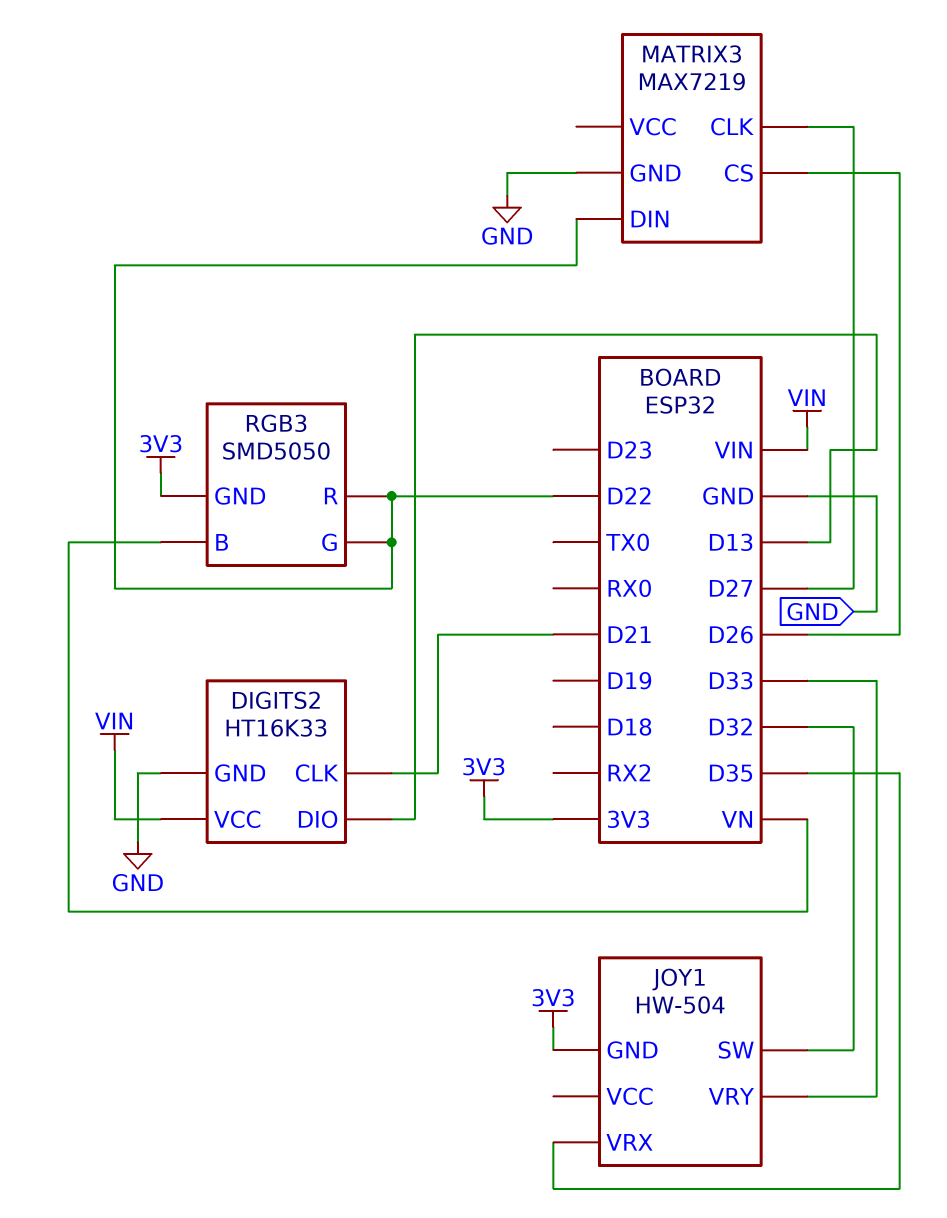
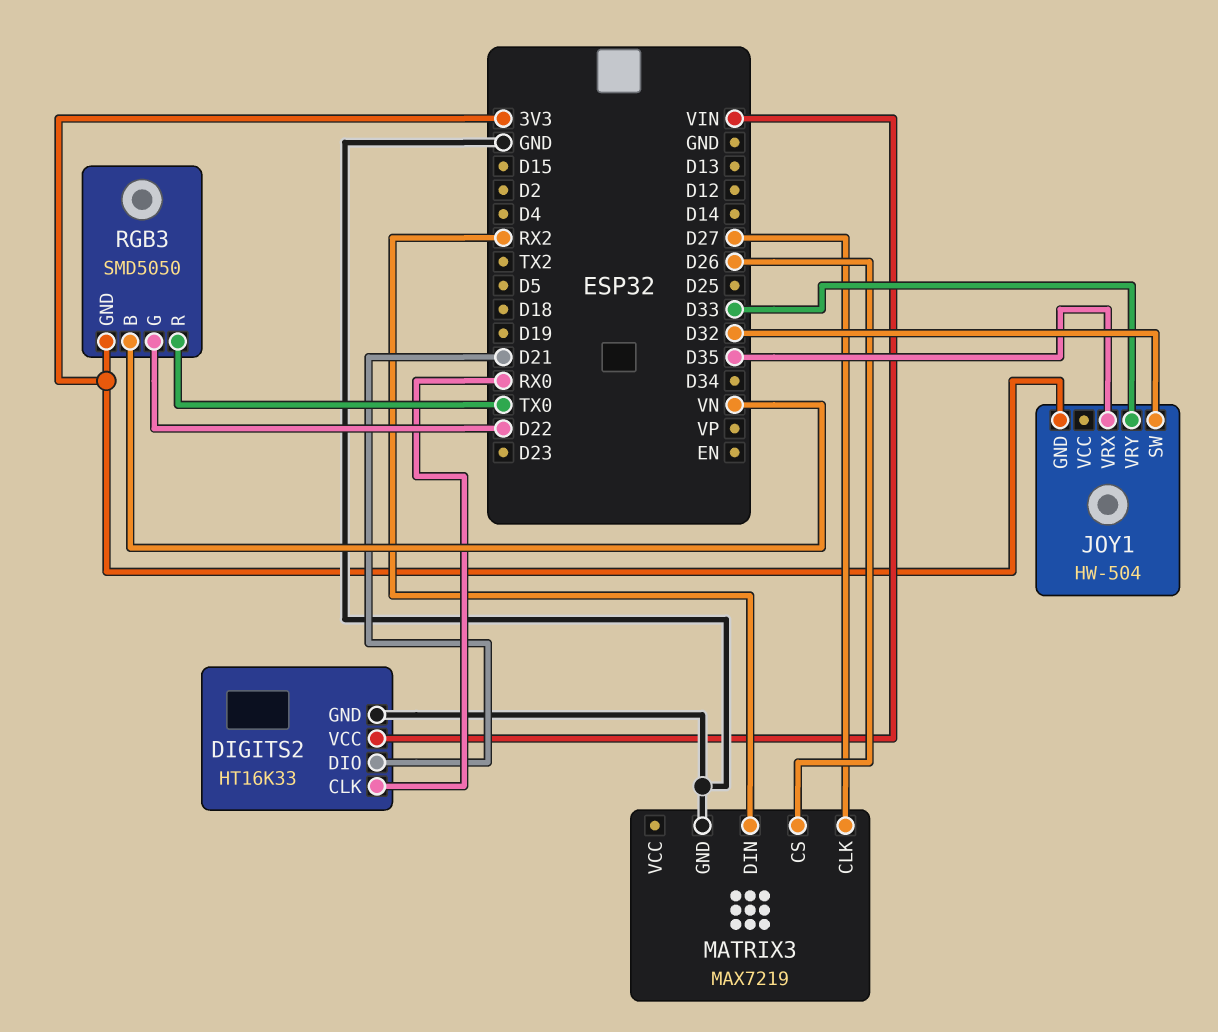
DIGITS2 pin CLK: D21 -> RX0
DIGITS2 pin DIO: D13 -> D21
MATRIX3 pin DIN: D22 -> RX2
RGB3 pin R: D22 -> TX0

